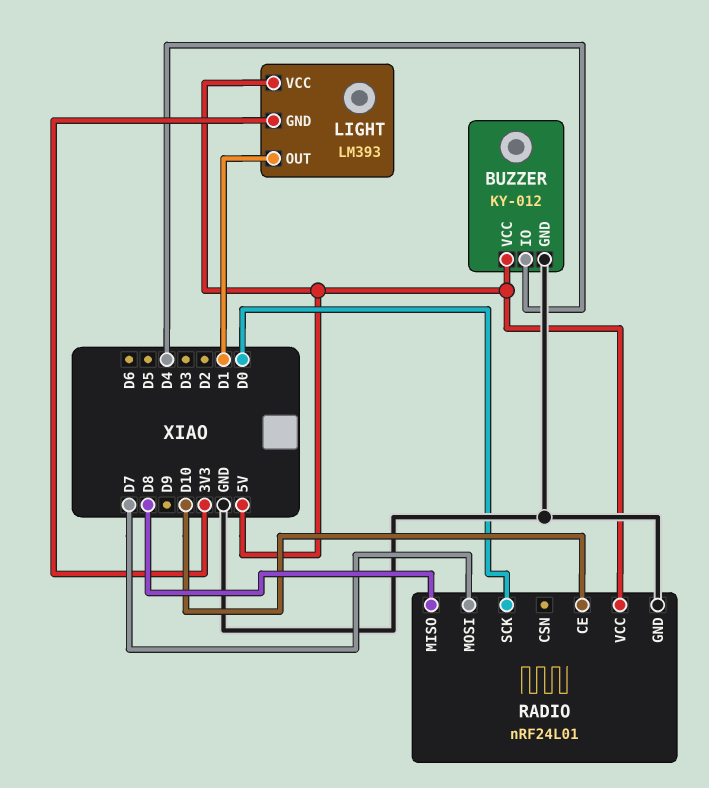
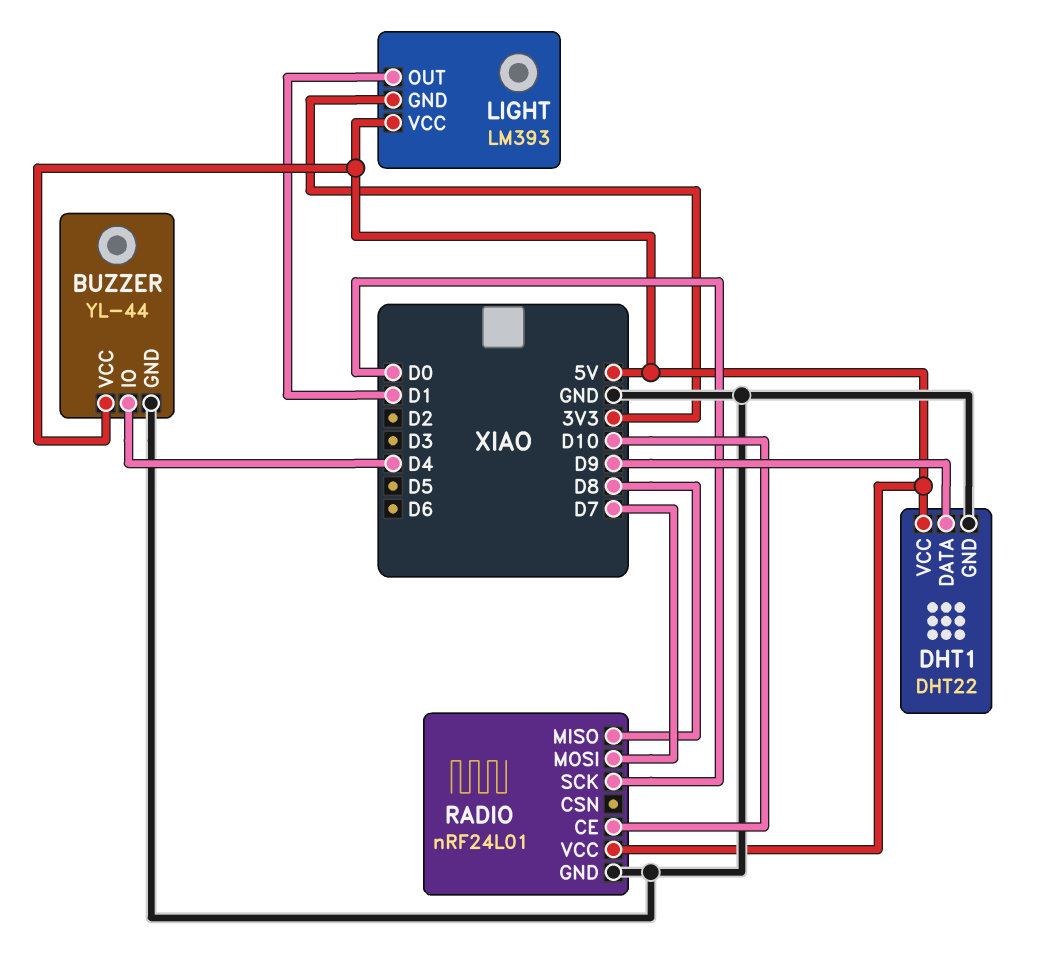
BUZZER: KY-012 -> YL-44
DHT1: none -> DHT22
DHT1 pin DATA: none -> D9
DHT1 pin GND: none -> GND
DHT1 pin VCC: none -> 5V

